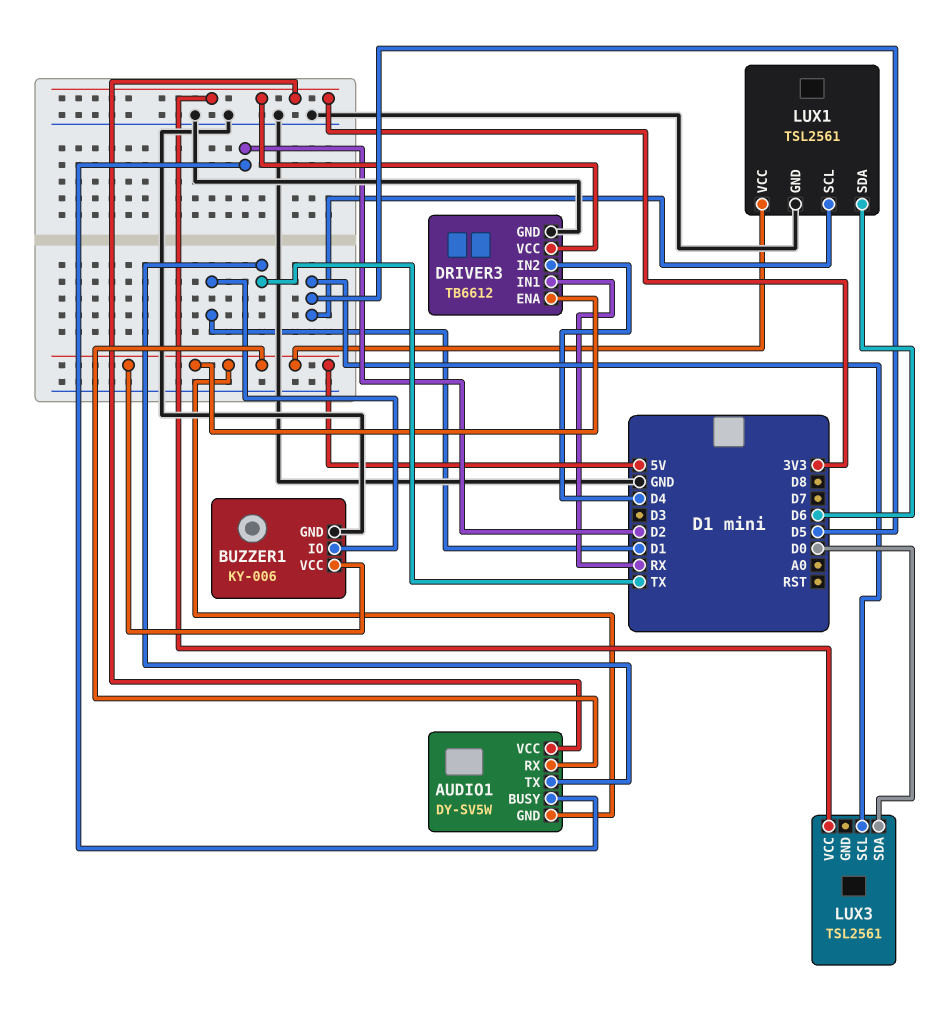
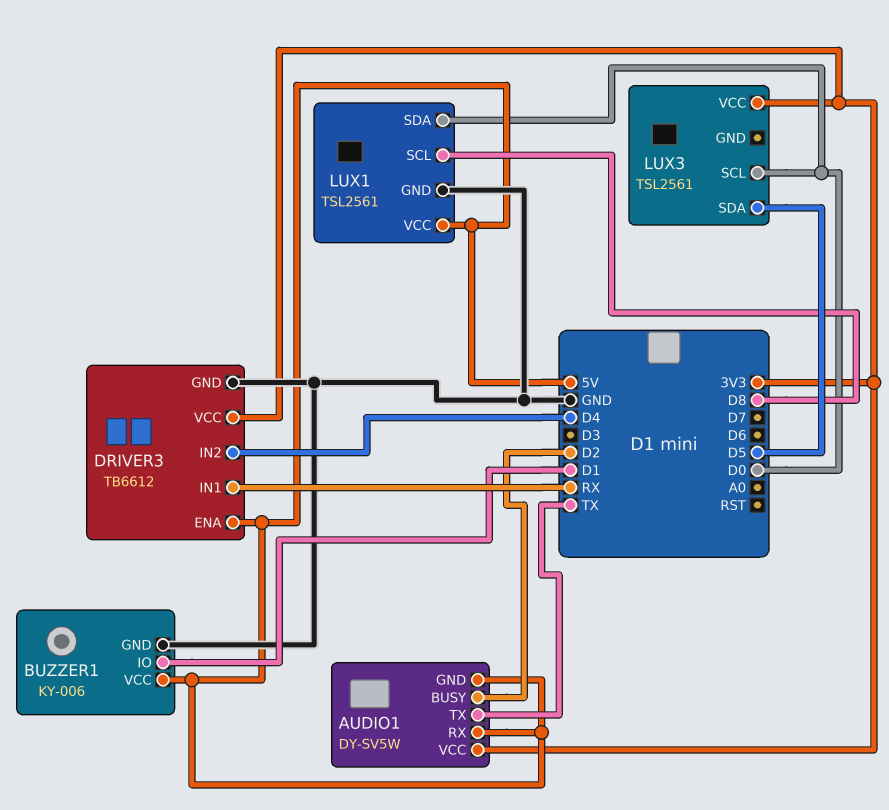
LUX1 pin SCL: D5 -> D8
LUX1 pin SDA: D6 -> D0
LUX3 pin SCL: D5 -> D0
LUX3 pin SDA: D0 -> D5

